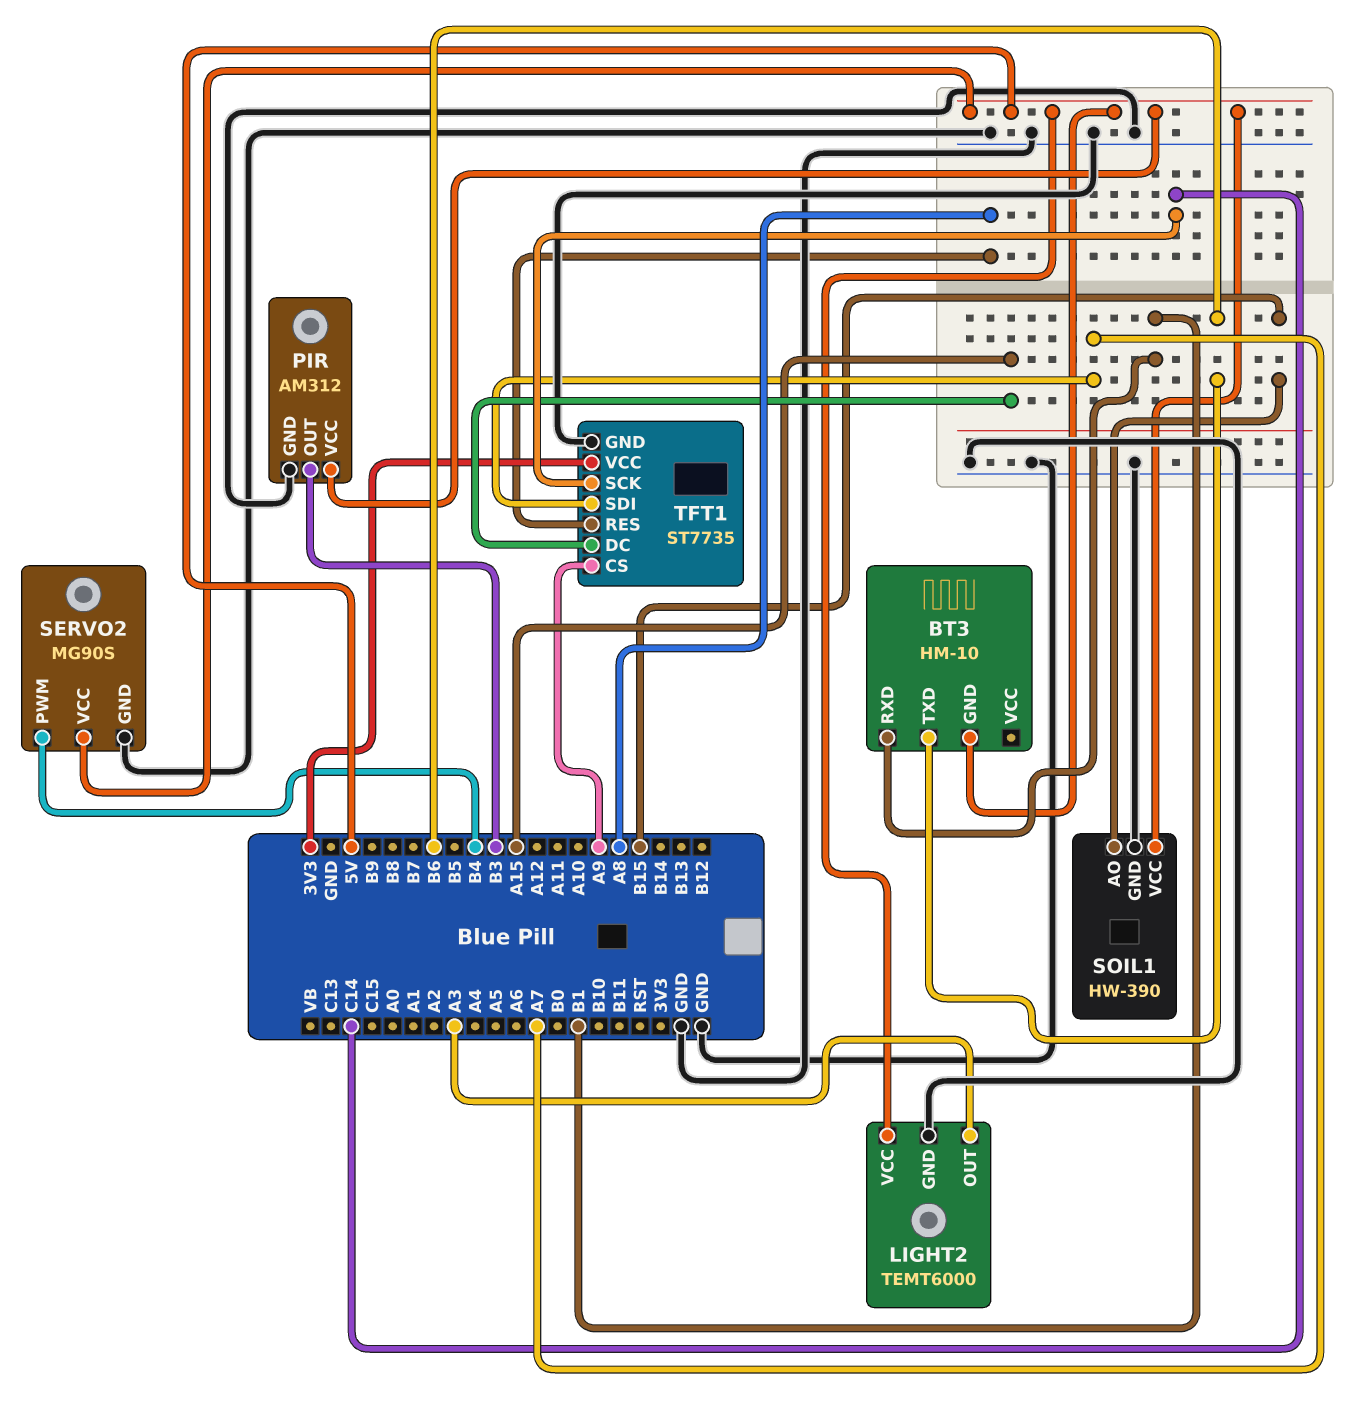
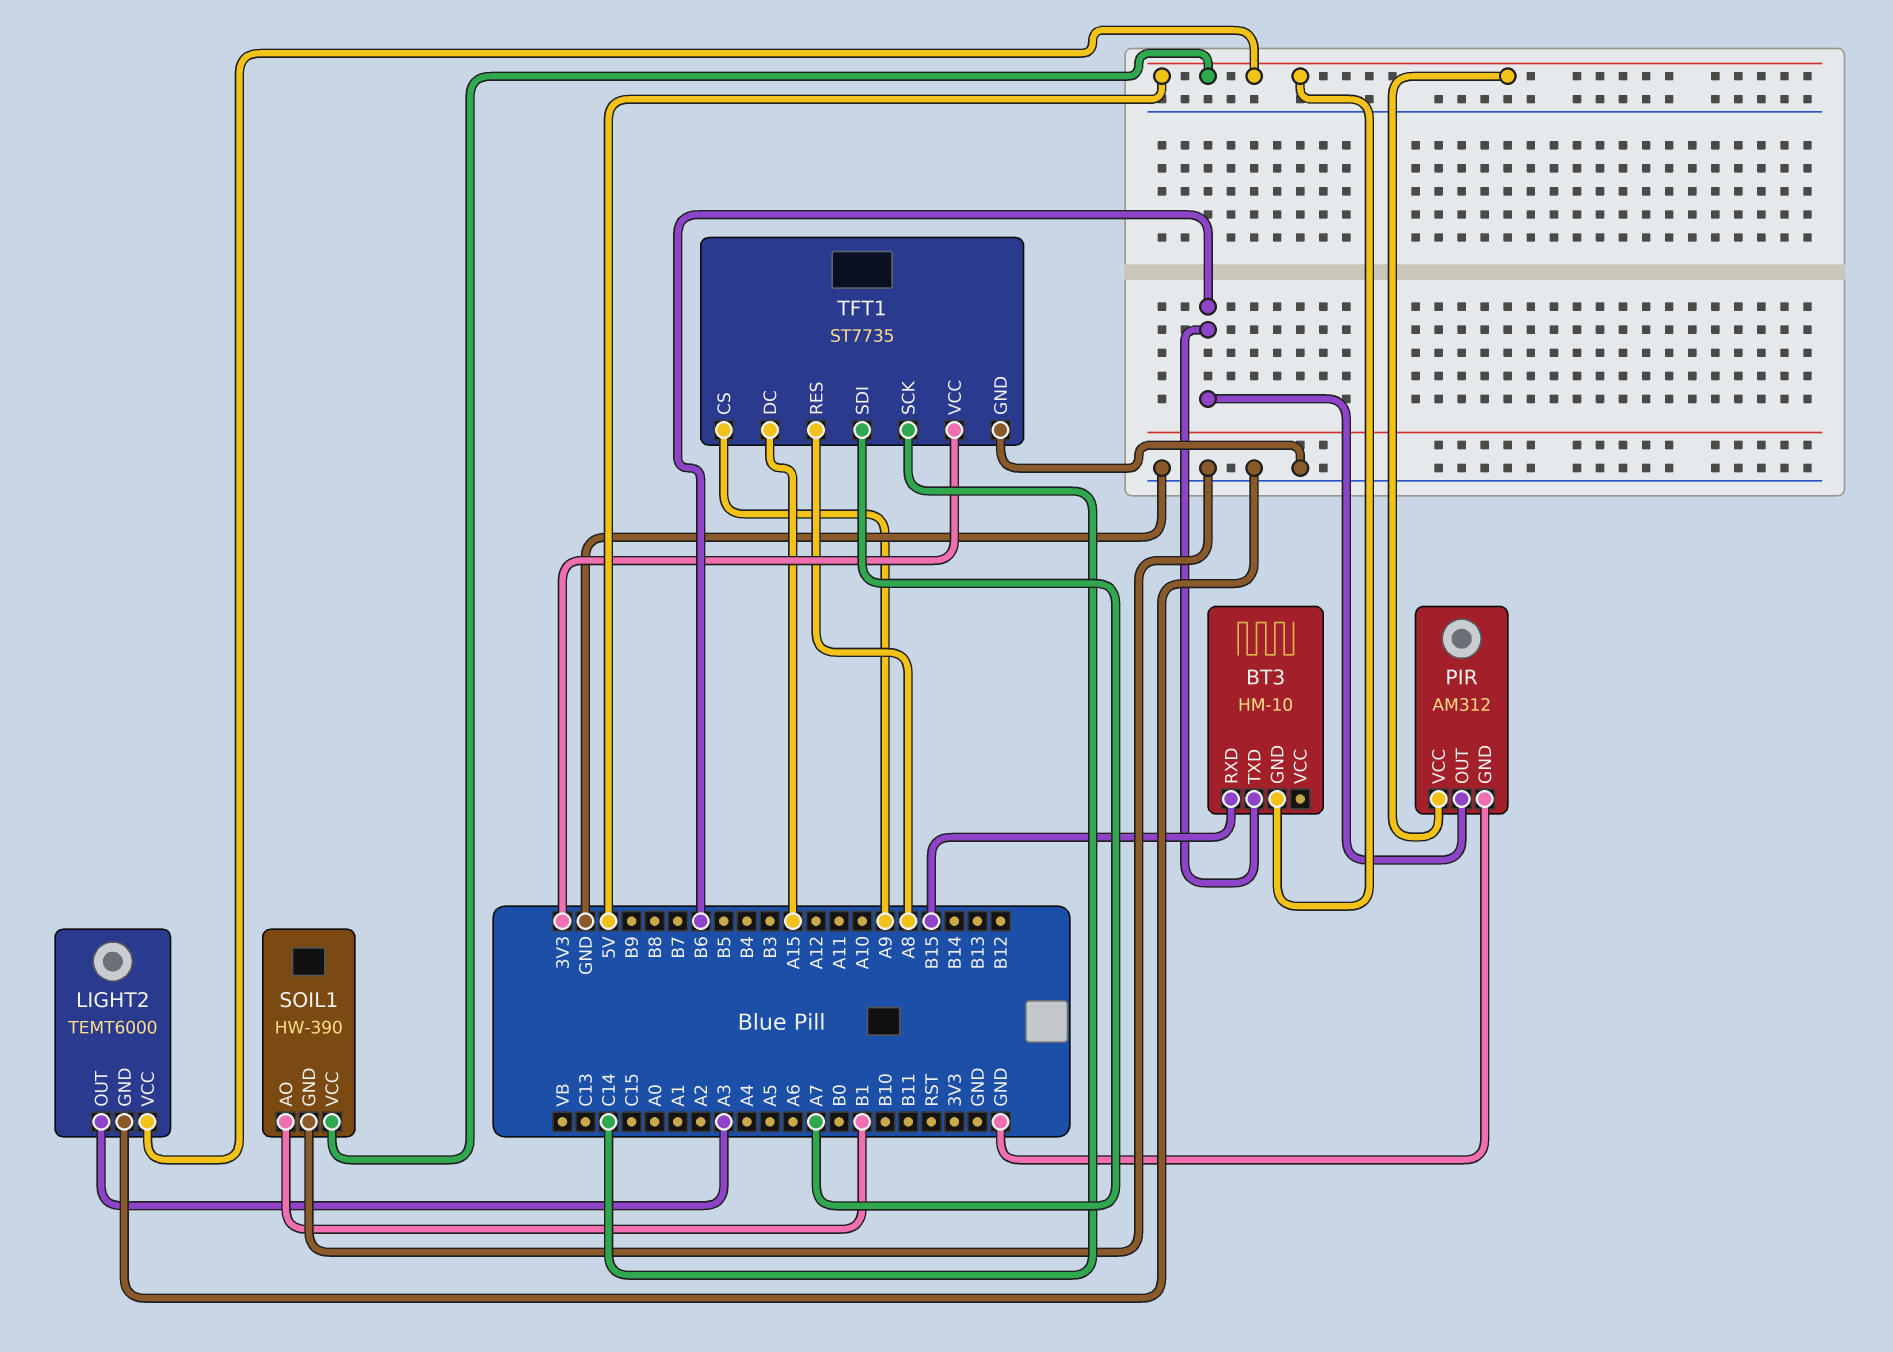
BT3 pin RXD: B1 -> B15
PIR pin OUT: B3 -> B6
SERVO2: MG90S -> none
SERVO2 pin GND: GND -> none
SERVO2 pin PWM: B4 -> none
SERVO2 pin VCC: 5V -> none
SOIL1 pin AO: B15 -> B1

